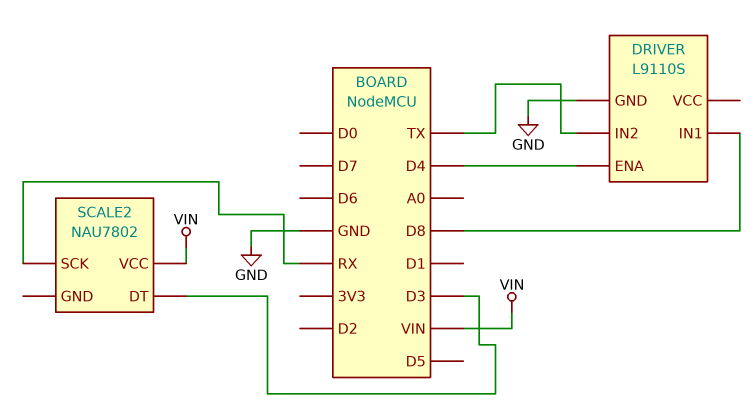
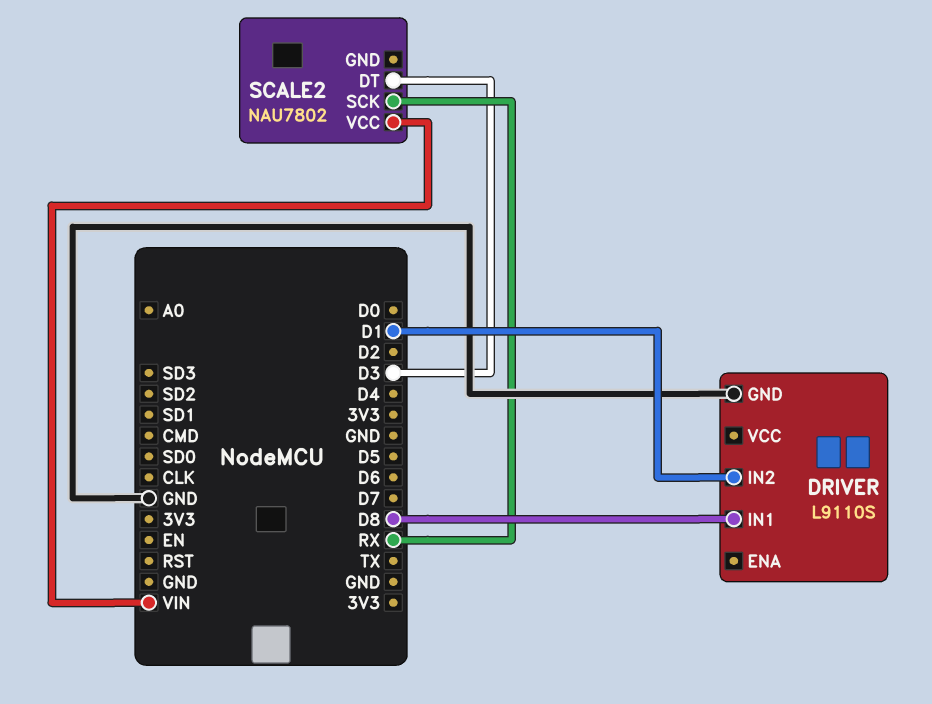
DRIVER pin ENA: D4 -> none
DRIVER pin IN2: TX -> D1

